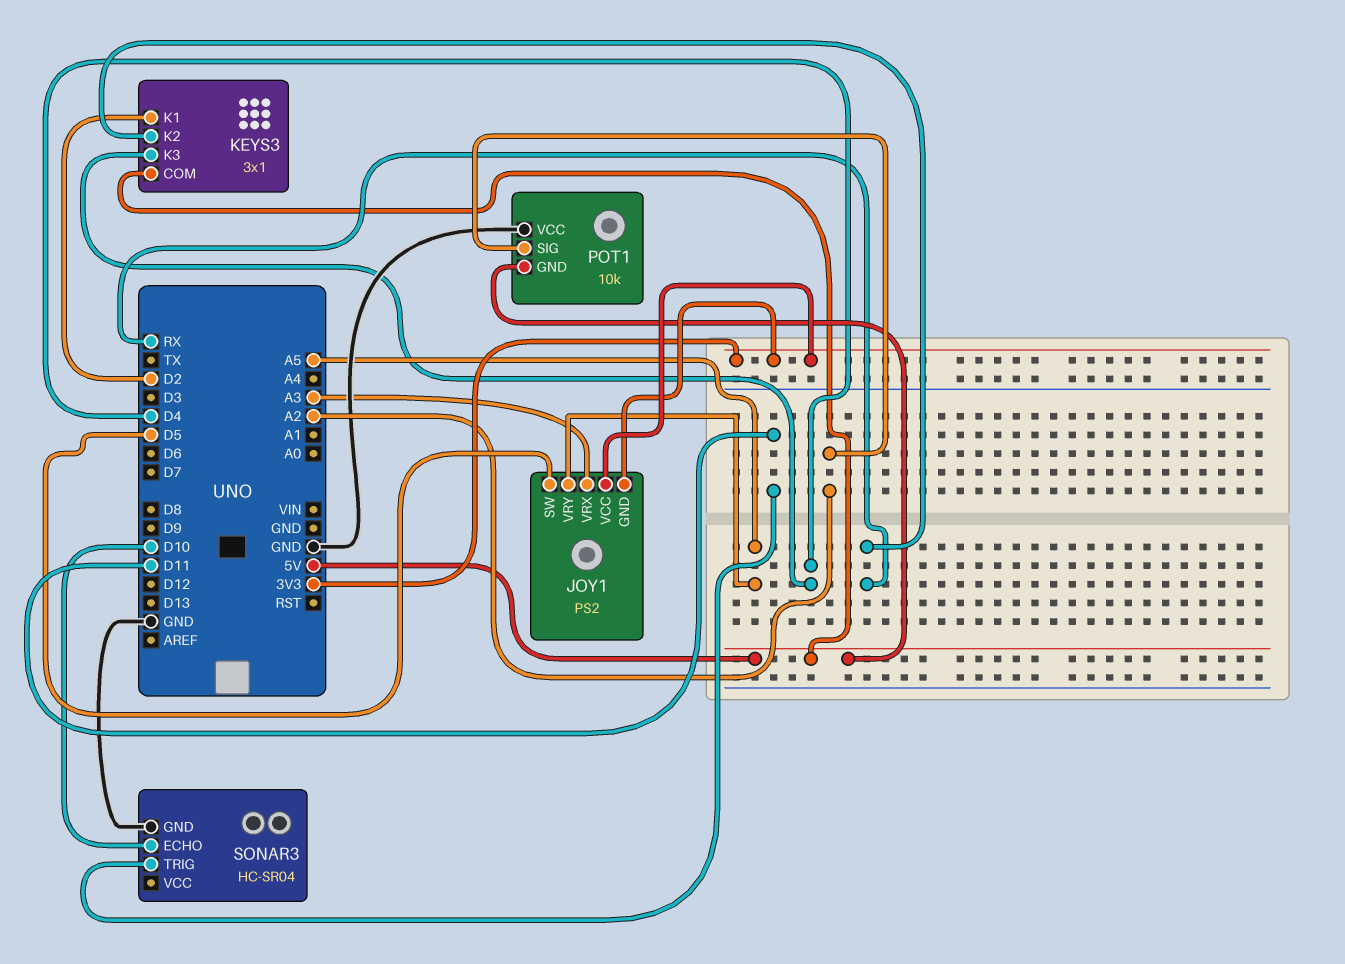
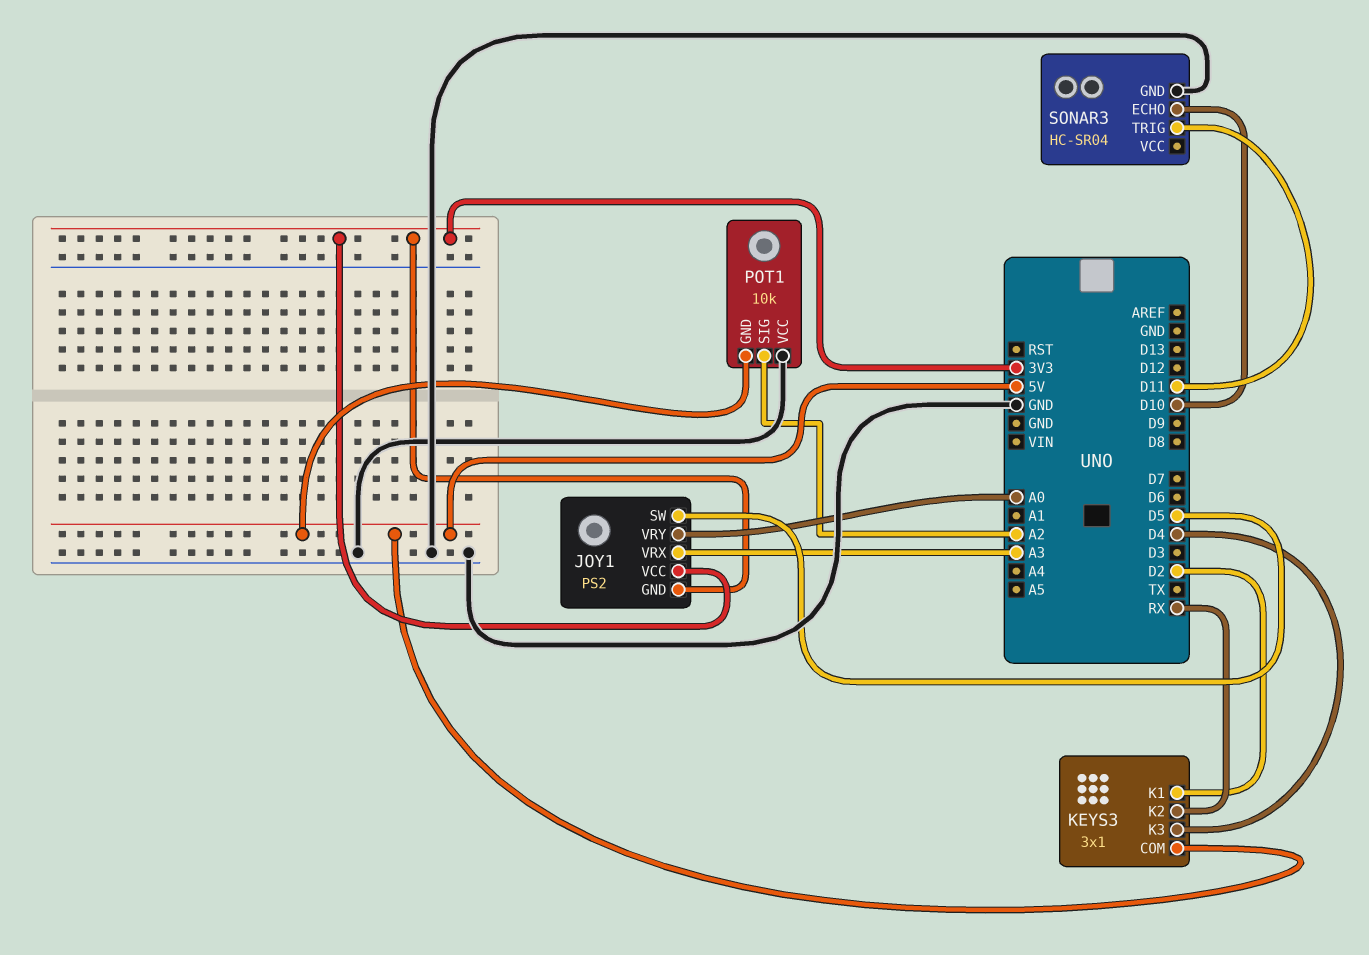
JOY1 pin VRY: A5 -> A0

